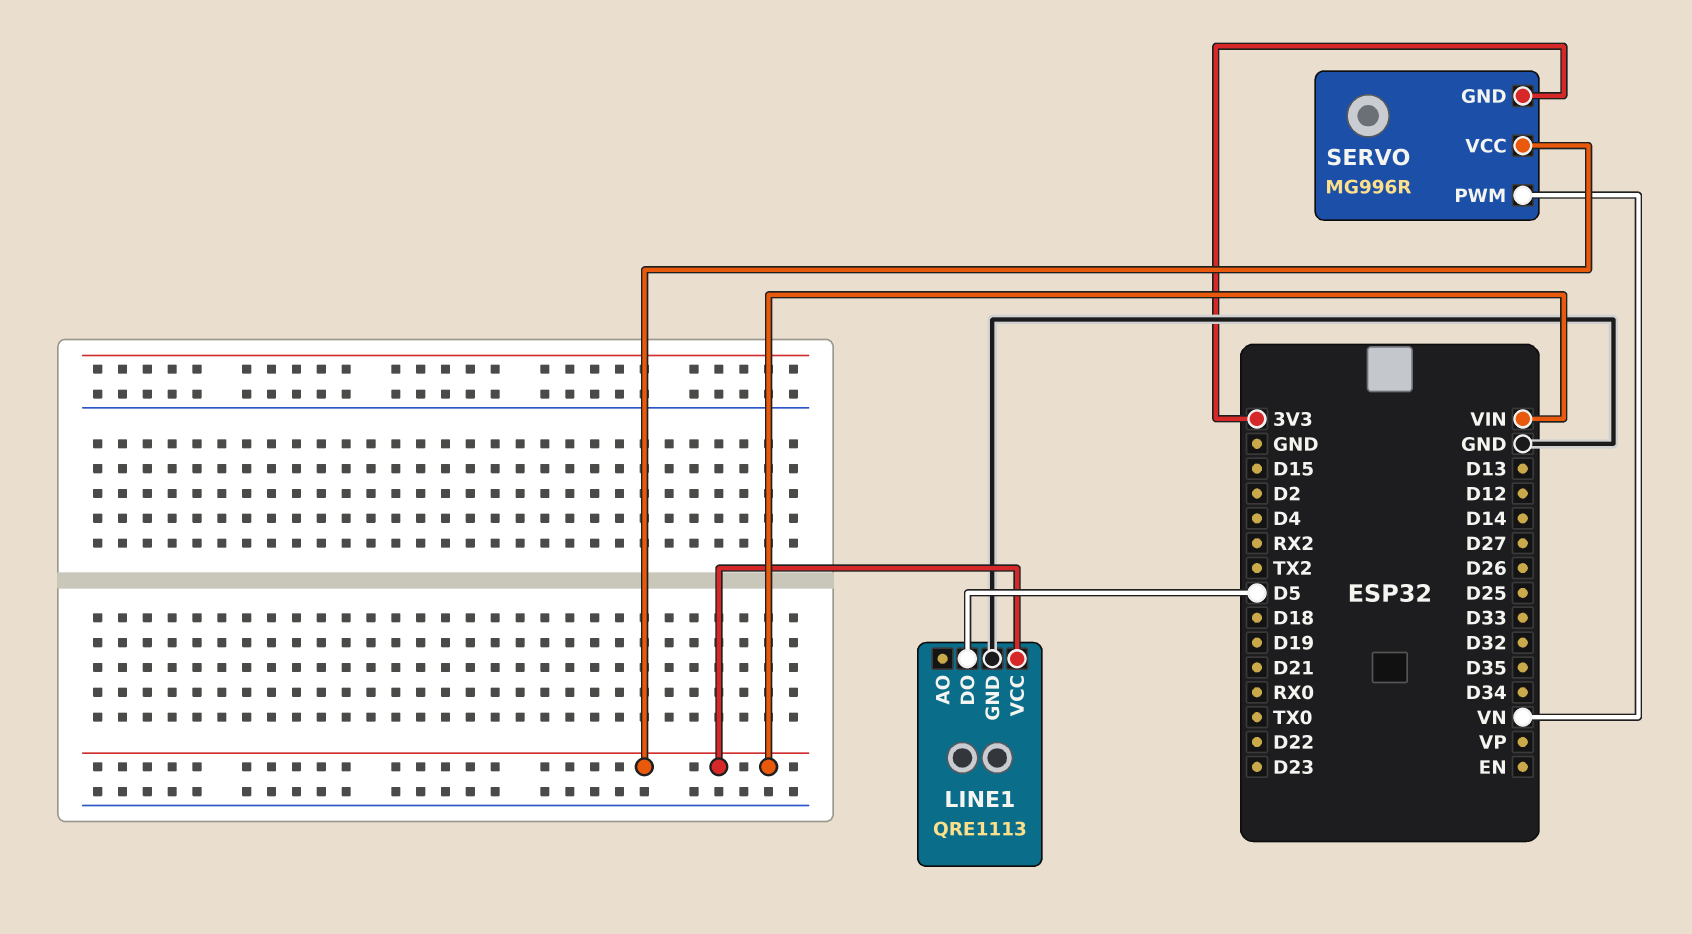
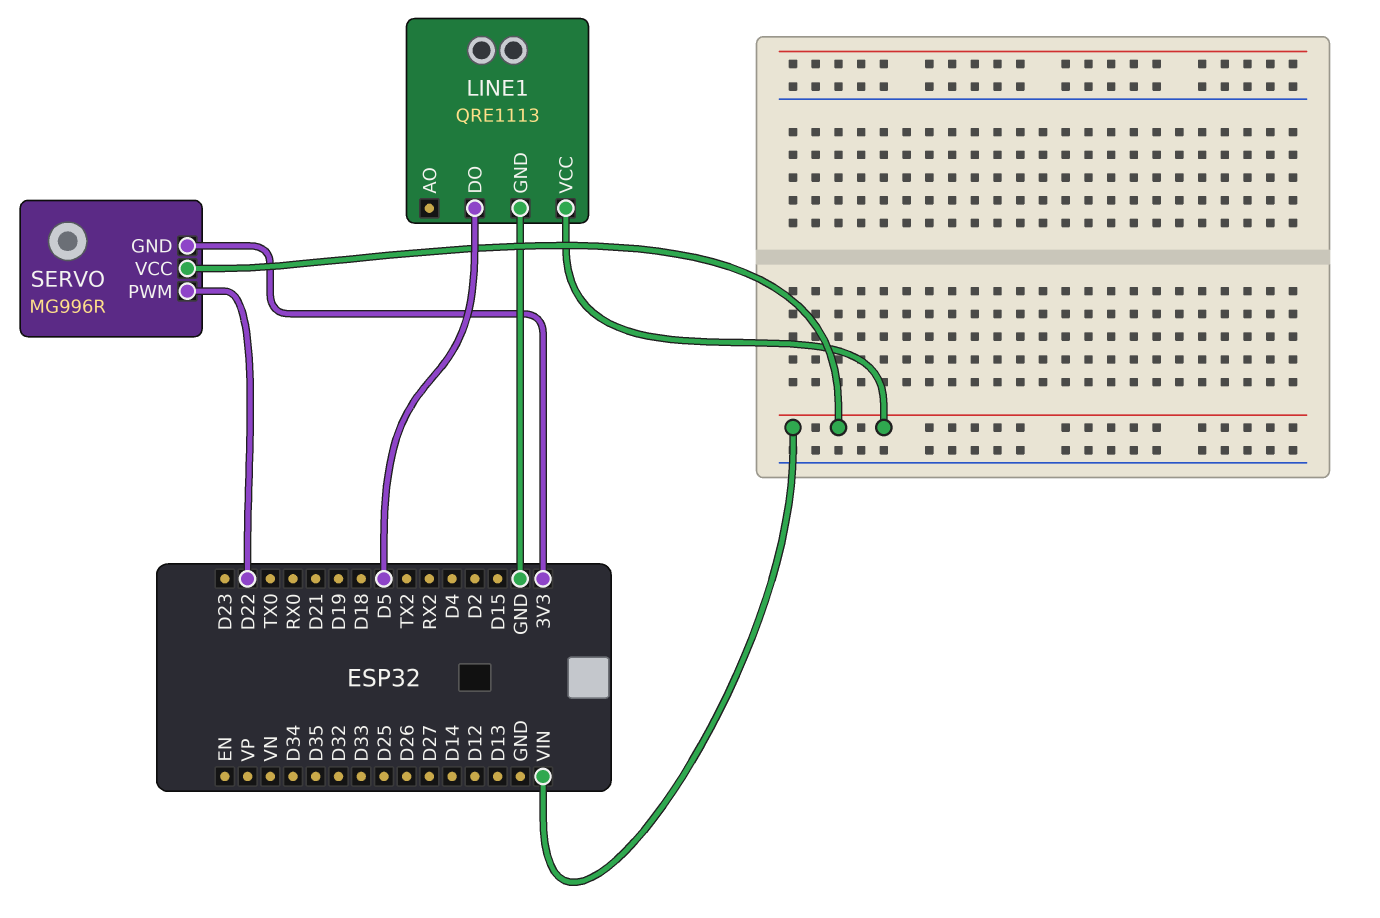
SERVO pin PWM: VN -> D22

